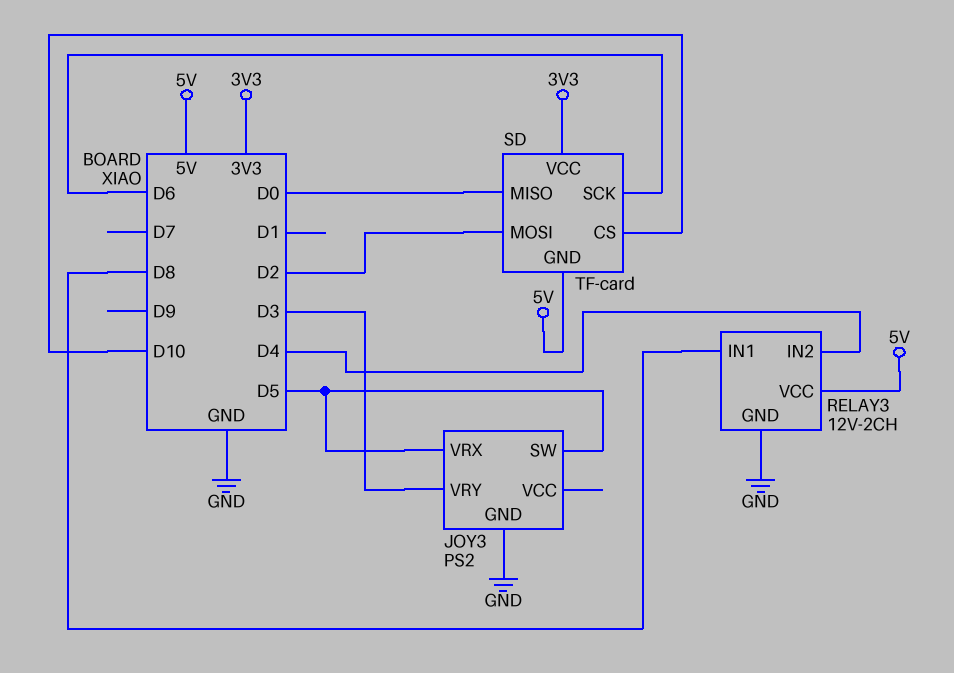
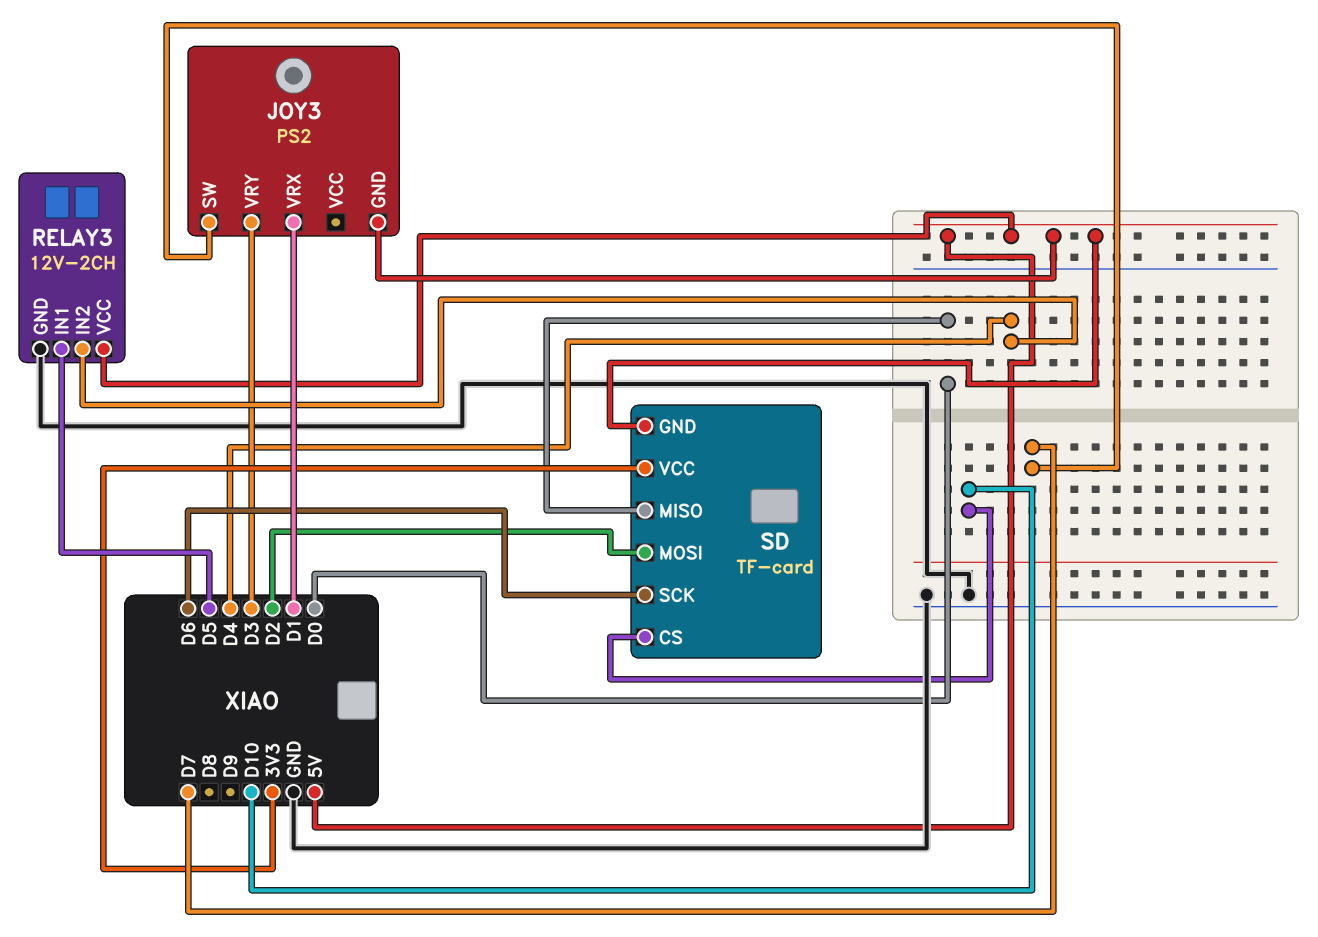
JOY3 pin GND: GND -> 5V
JOY3 pin SW: D5 -> D7
JOY3 pin VRX: D5 -> D1
RELAY3 pin IN1: D8 -> D5

